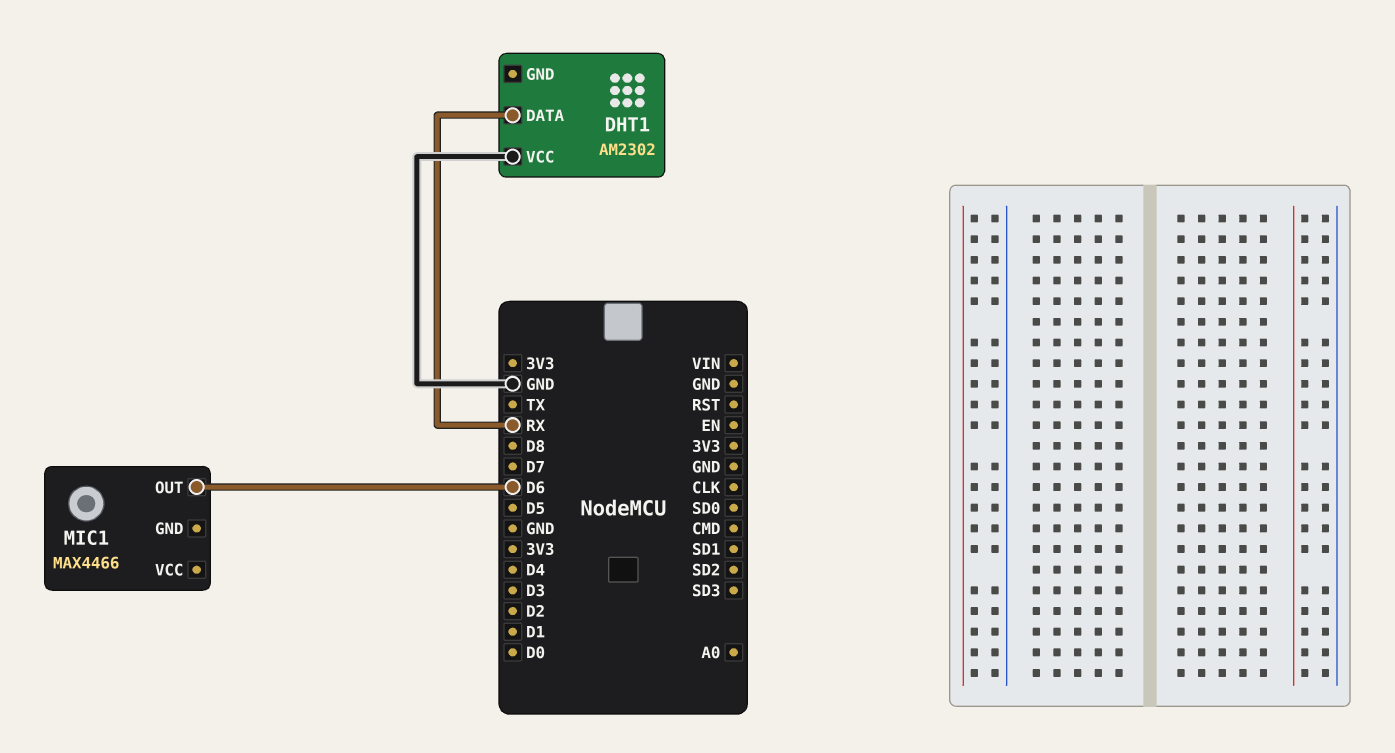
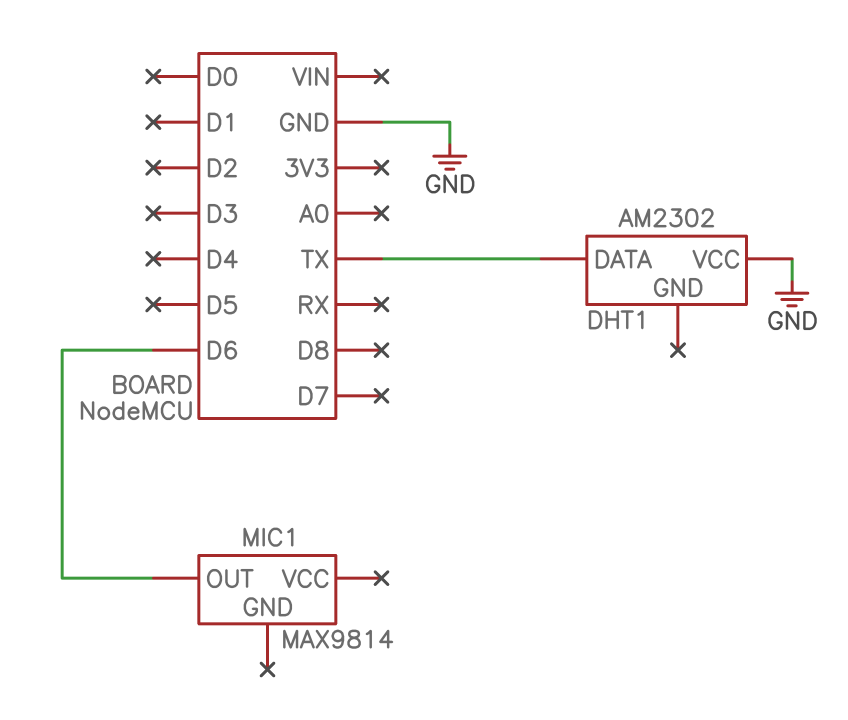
DHT1 pin DATA: RX -> TX
MIC1: MAX4466 -> MAX9814

